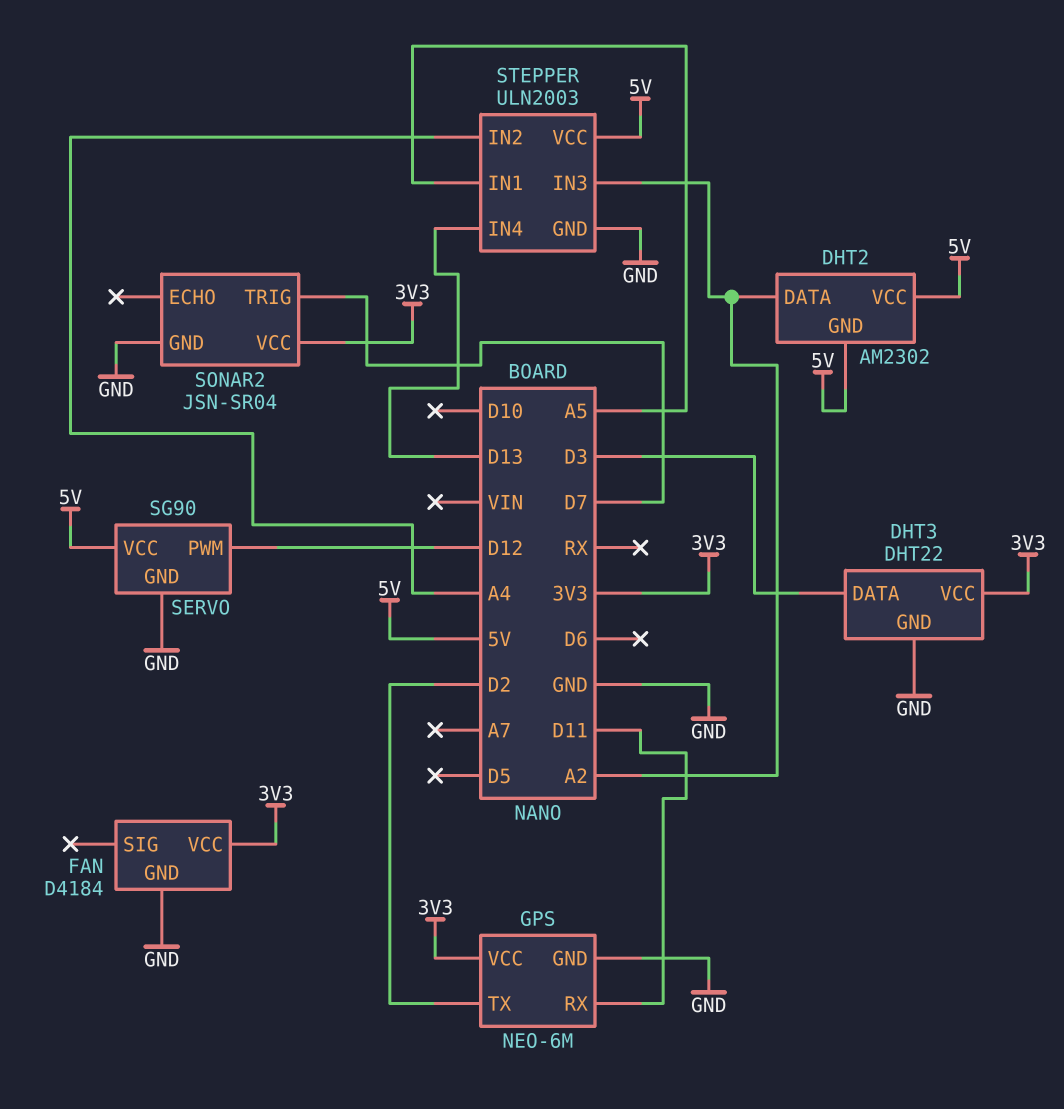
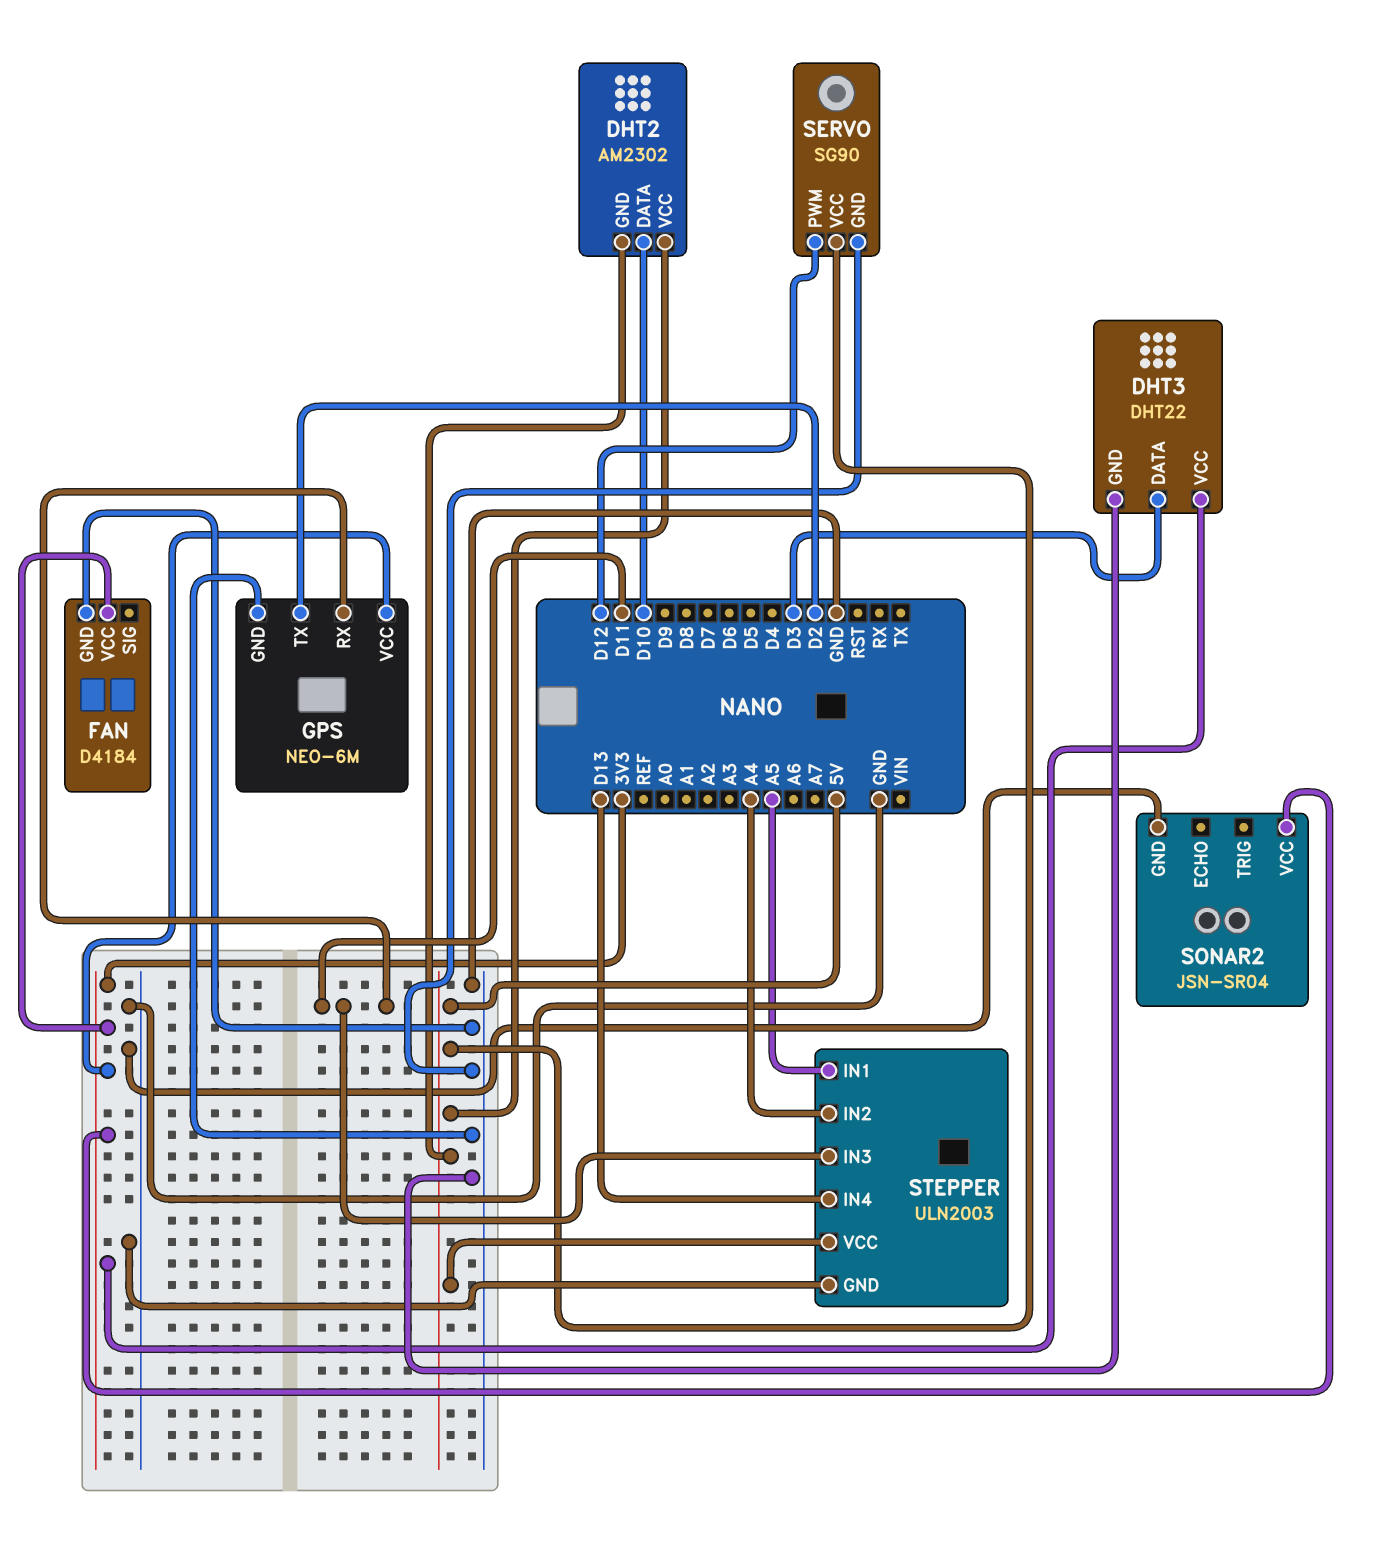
DHT2 pin DATA: A2 -> D10
SONAR2 pin TRIG: D7 -> none
STEPPER pin IN3: A2 -> D11

